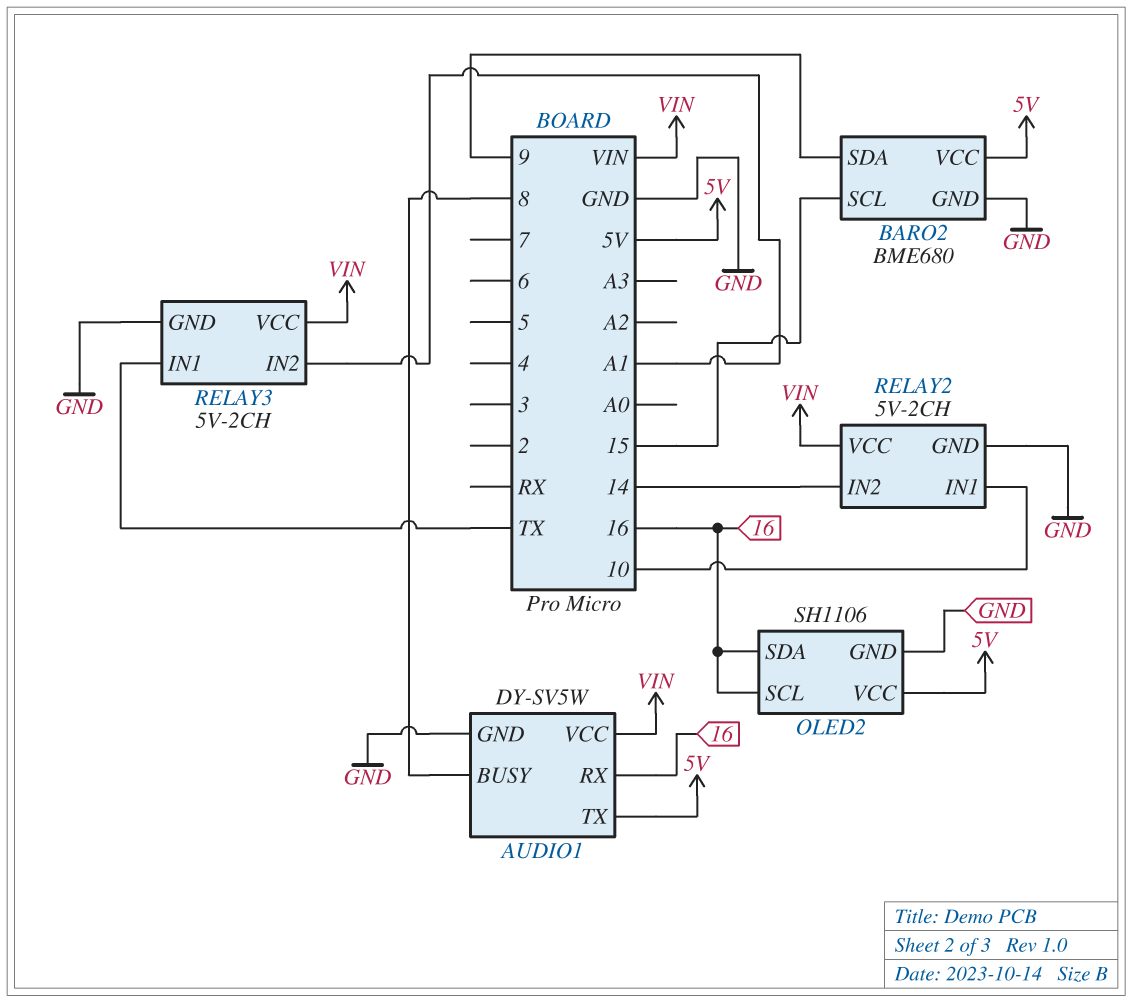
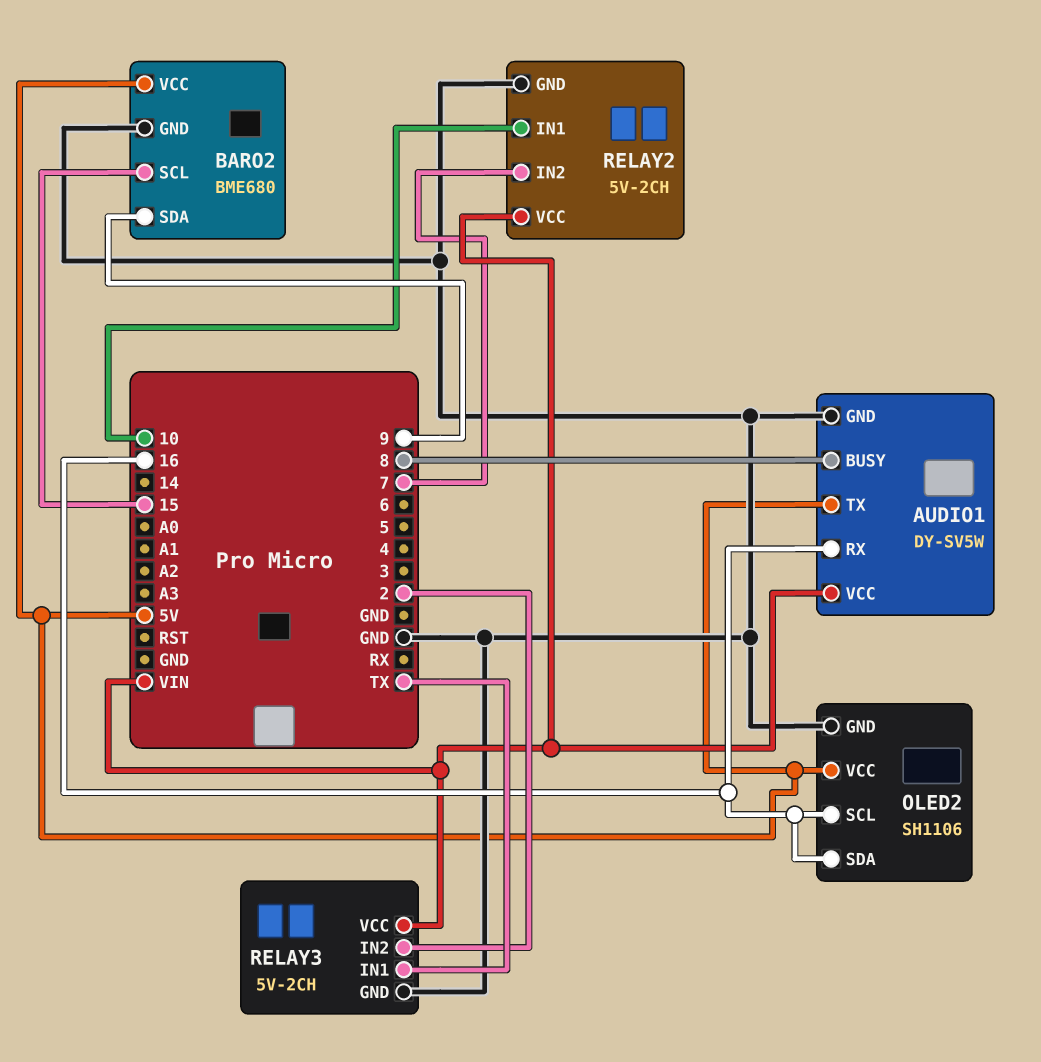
RELAY2 pin IN2: 14 -> 7
RELAY3 pin IN2: A1 -> 2

